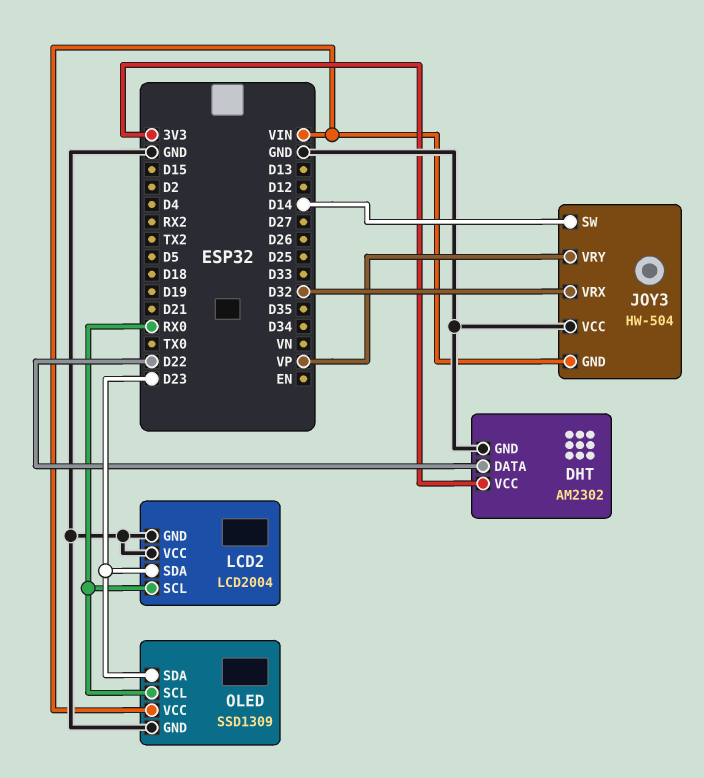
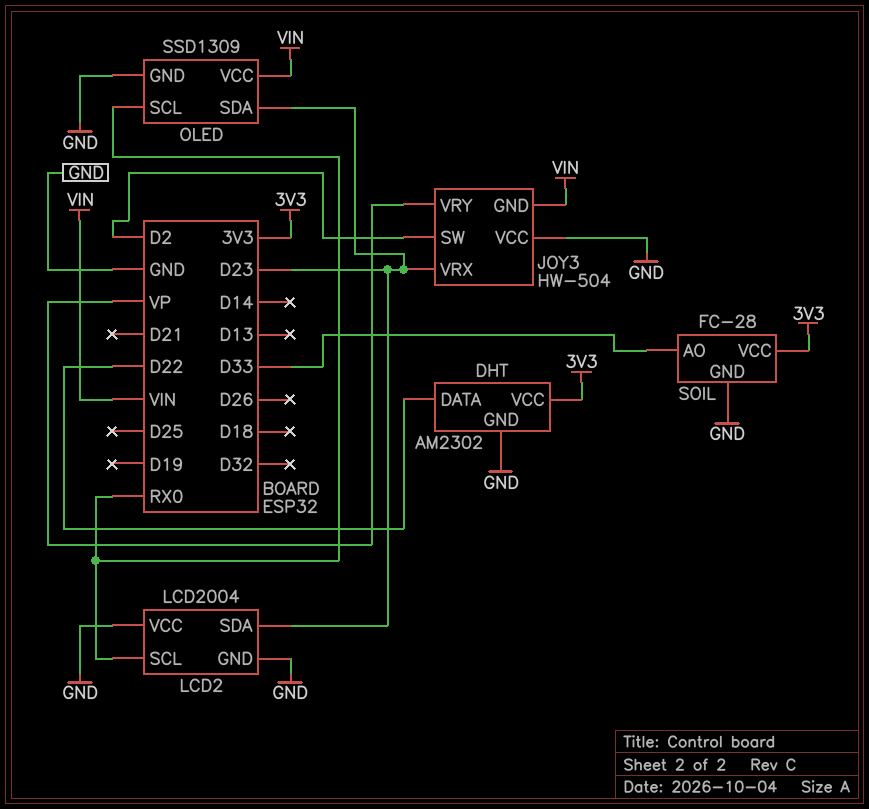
JOY3 pin SW: D14 -> D2
JOY3 pin VRX: D32 -> D23
SOIL: none -> FC-28
SOIL pin AO: none -> D33
SOIL pin GND: none -> GND
SOIL pin VCC: none -> 3V3

